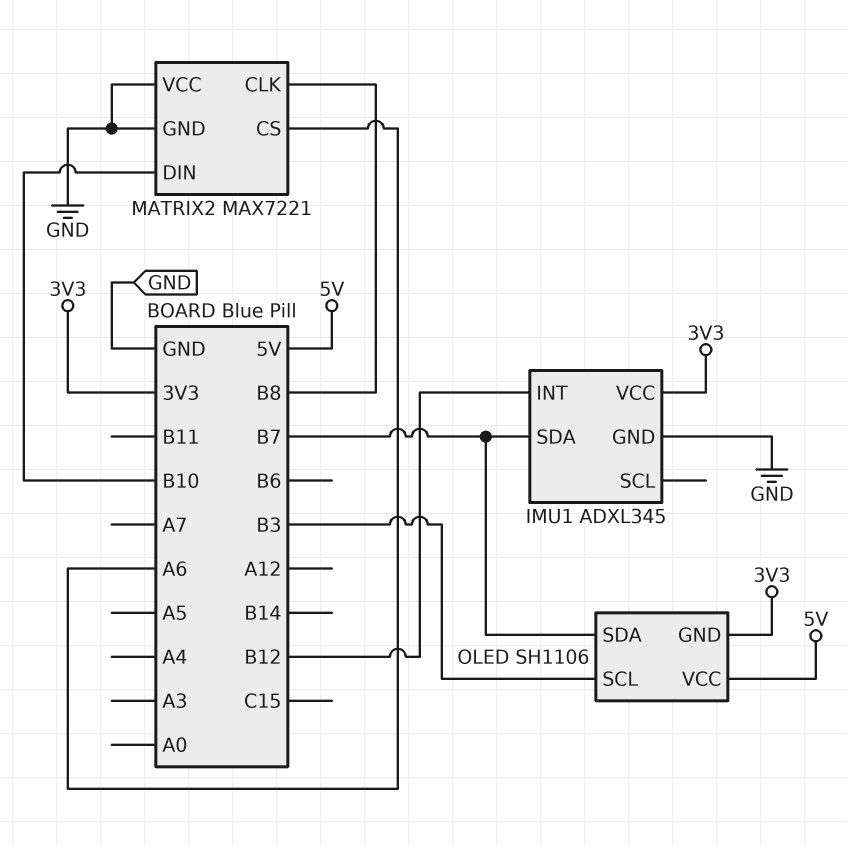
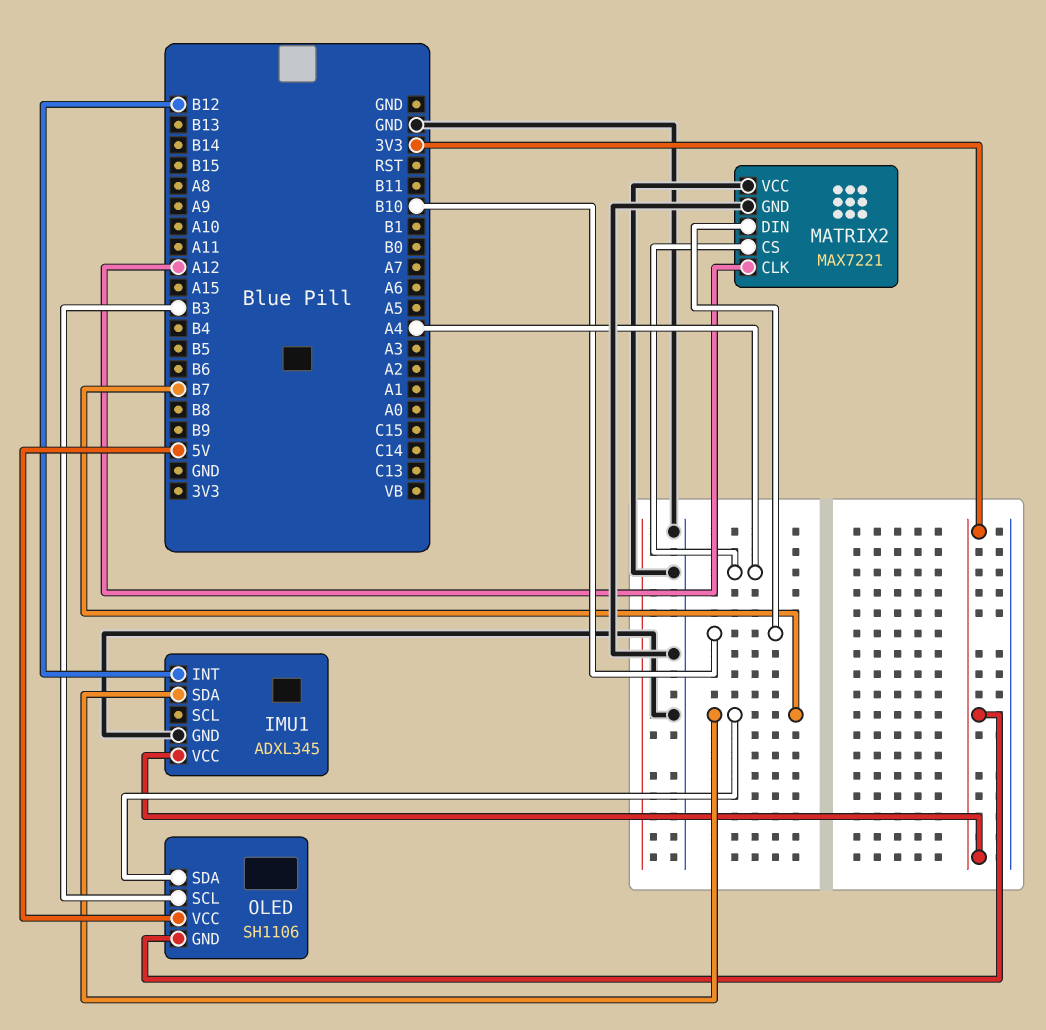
MATRIX2 pin CLK: B8 -> A12
MATRIX2 pin CS: A6 -> A4

